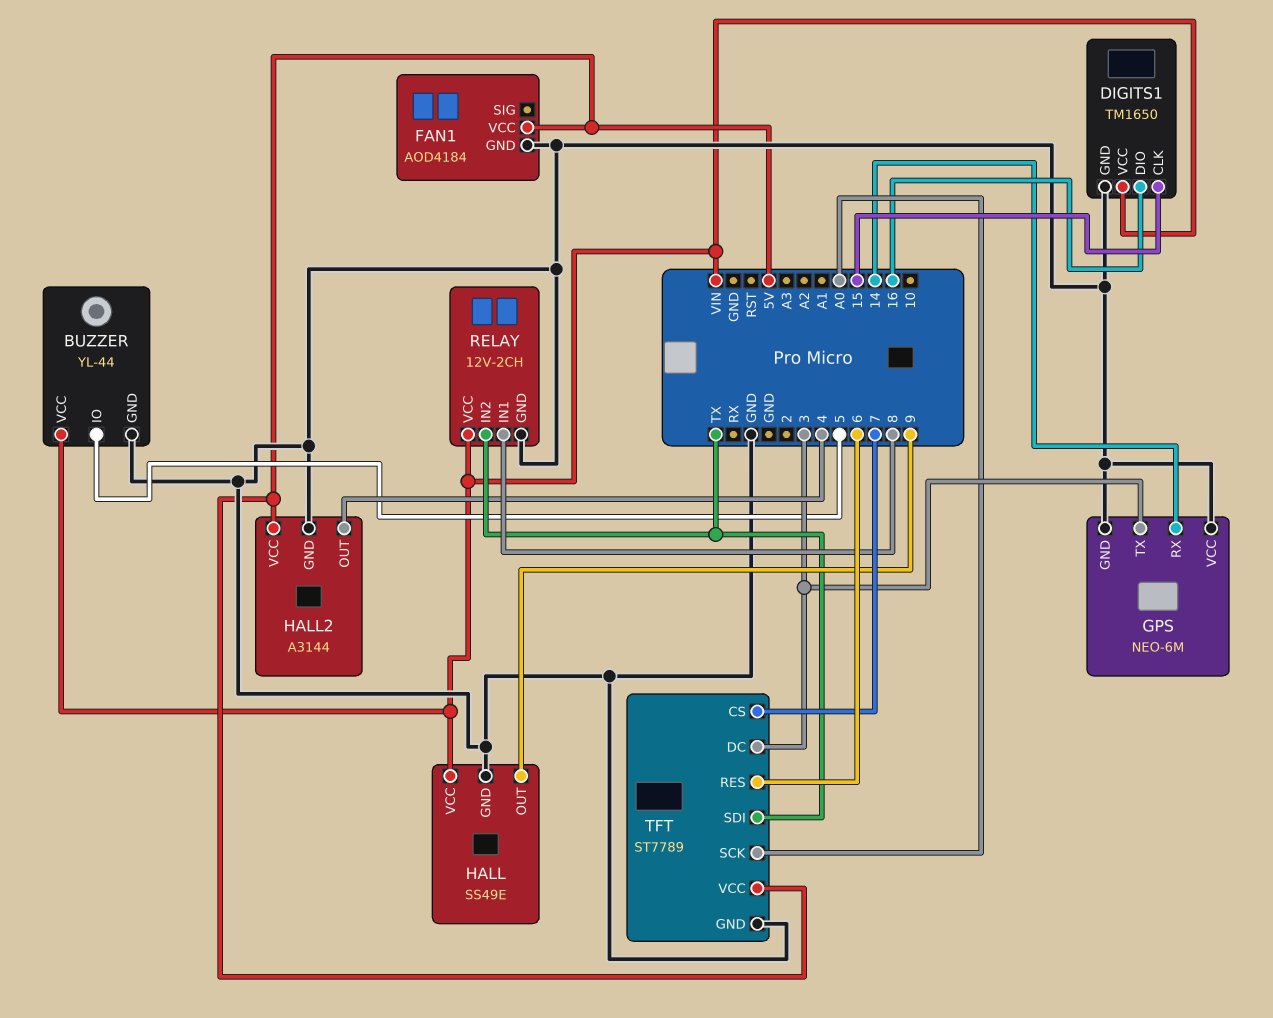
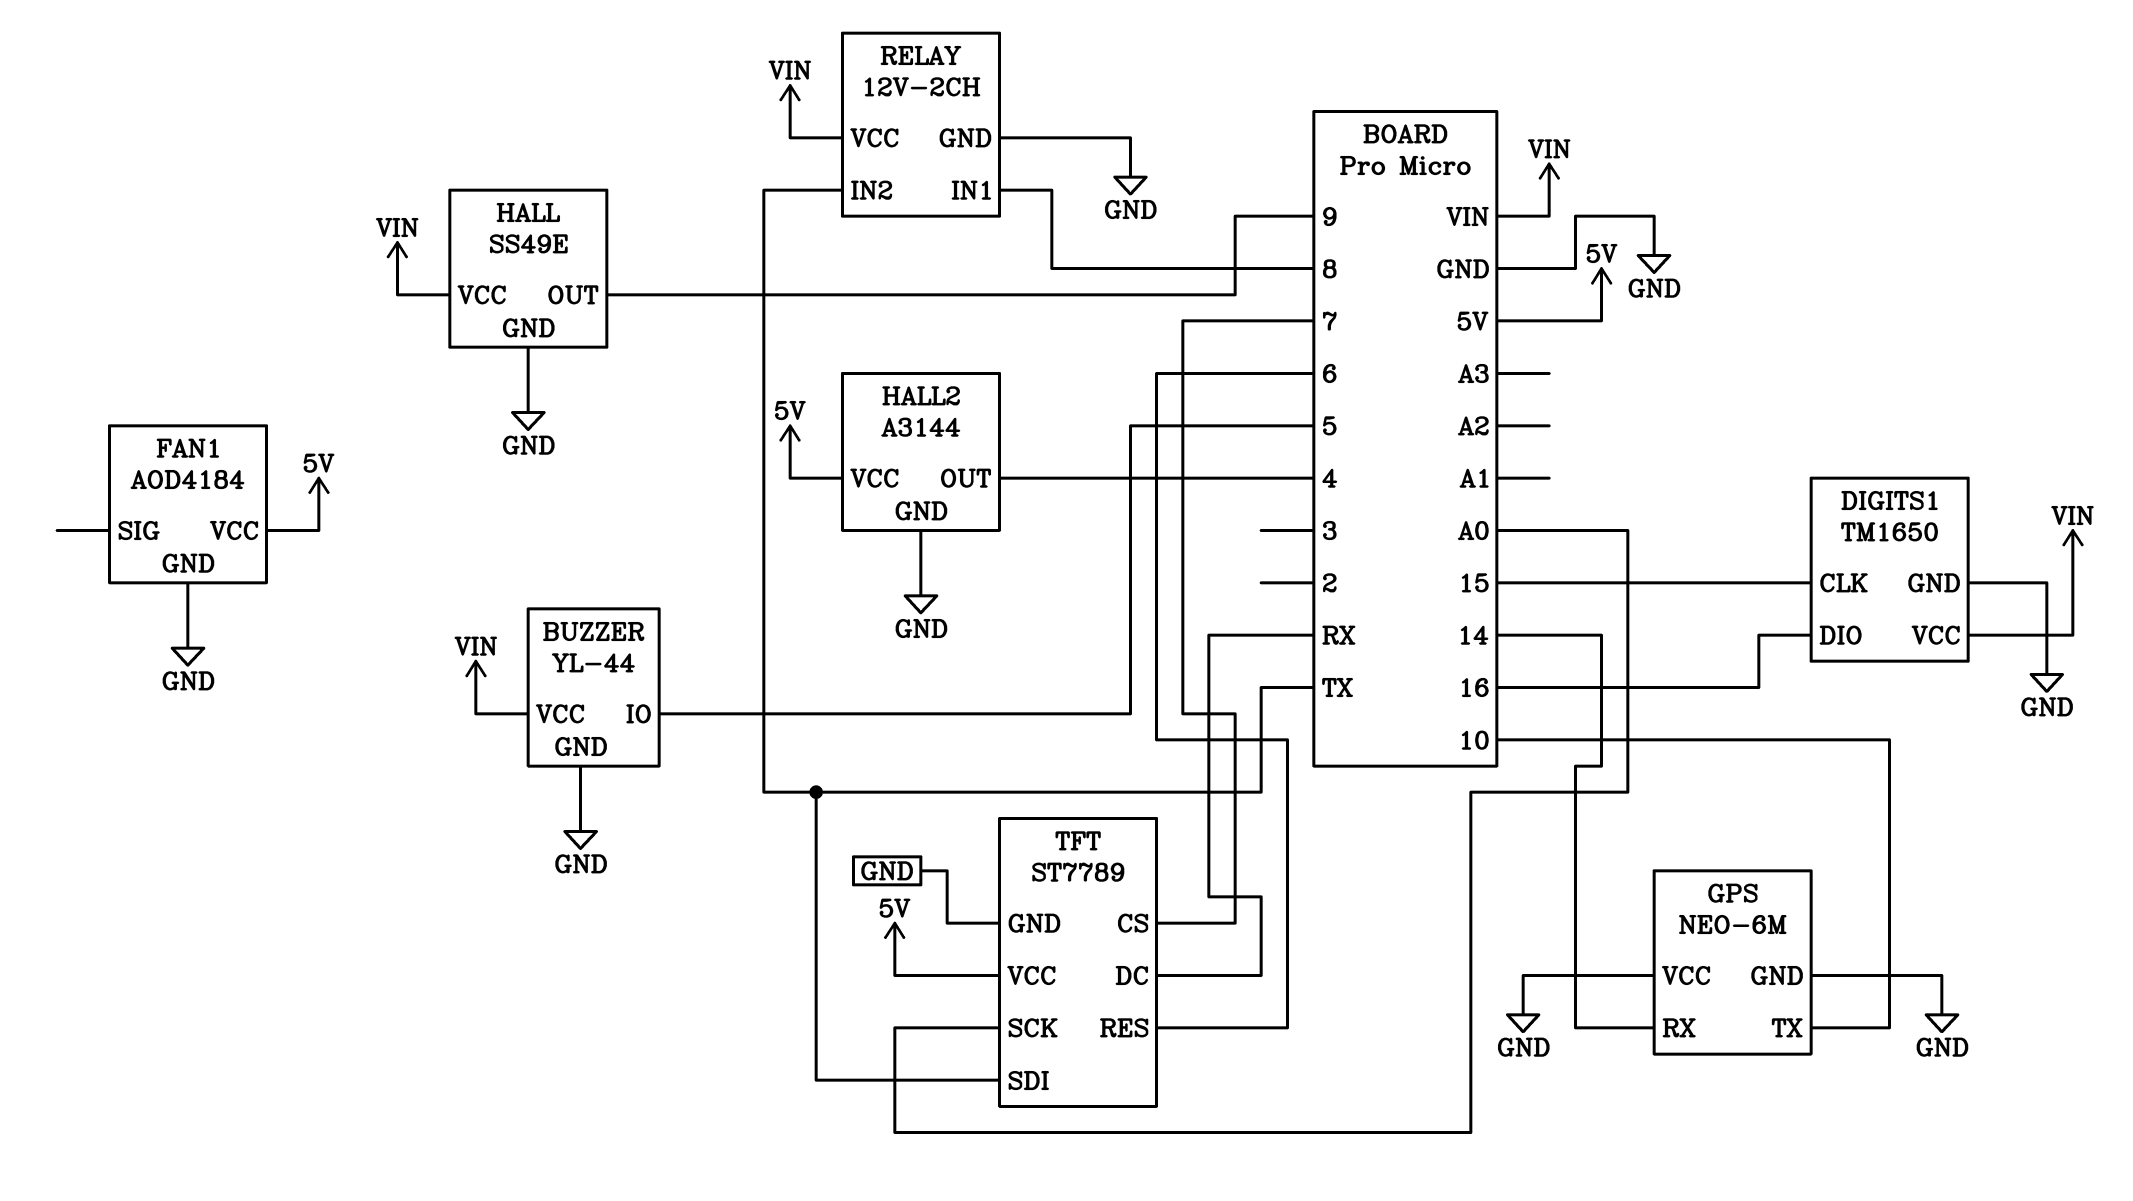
GPS pin TX: 3 -> 10
TFT pin DC: 3 -> RX

